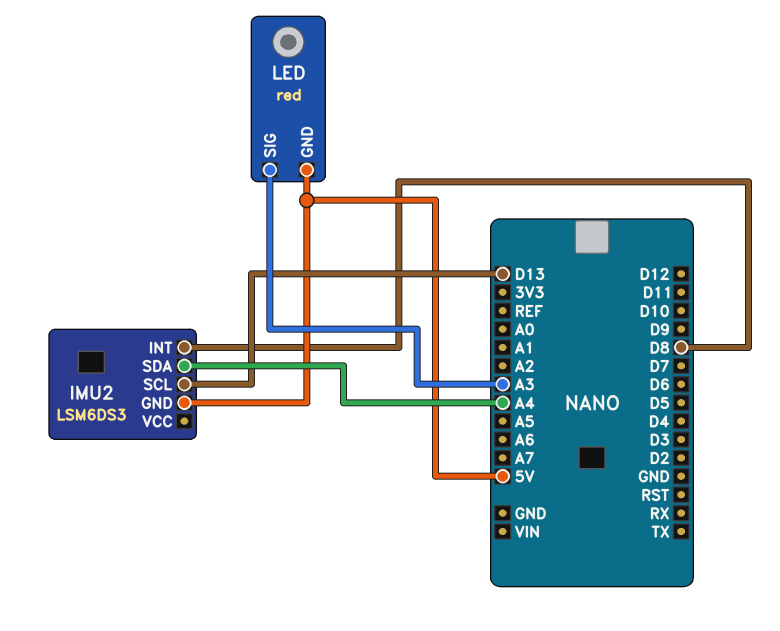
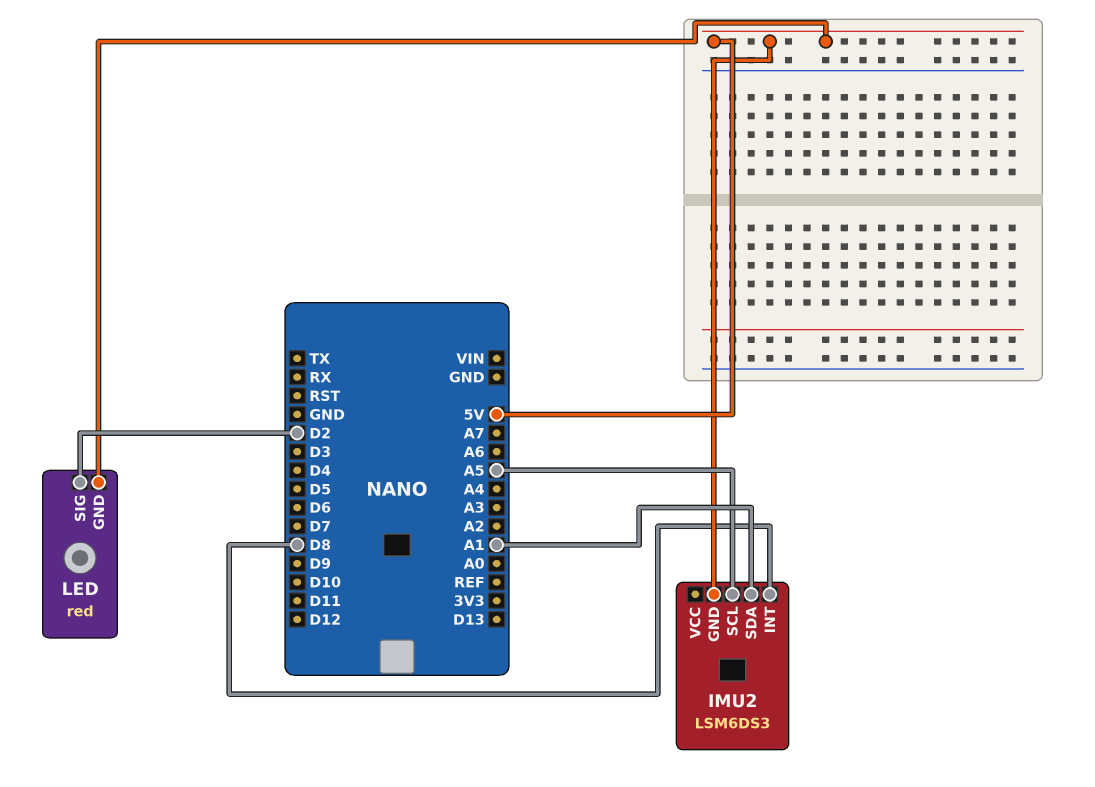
IMU2 pin SCL: D13 -> A5
IMU2 pin SDA: A4 -> A1
LED pin SIG: A3 -> D2

